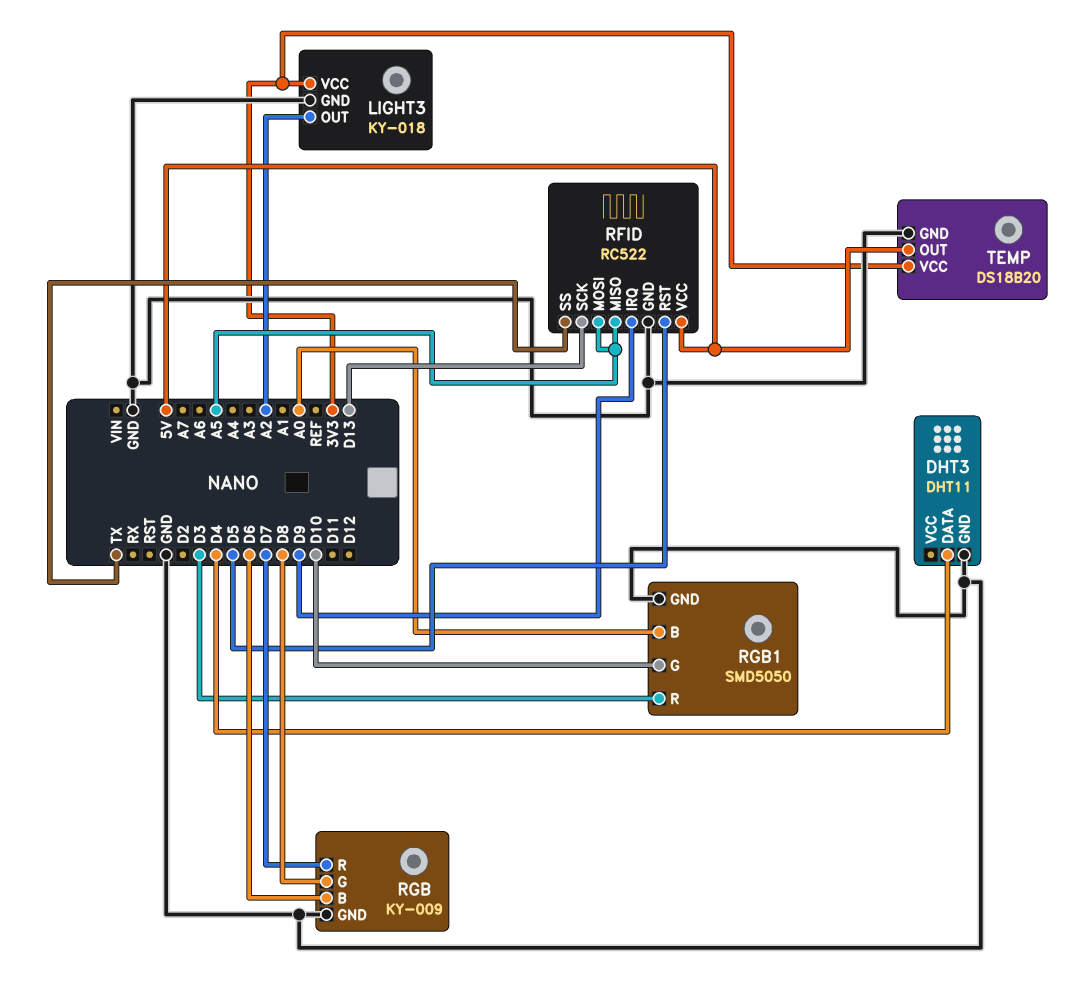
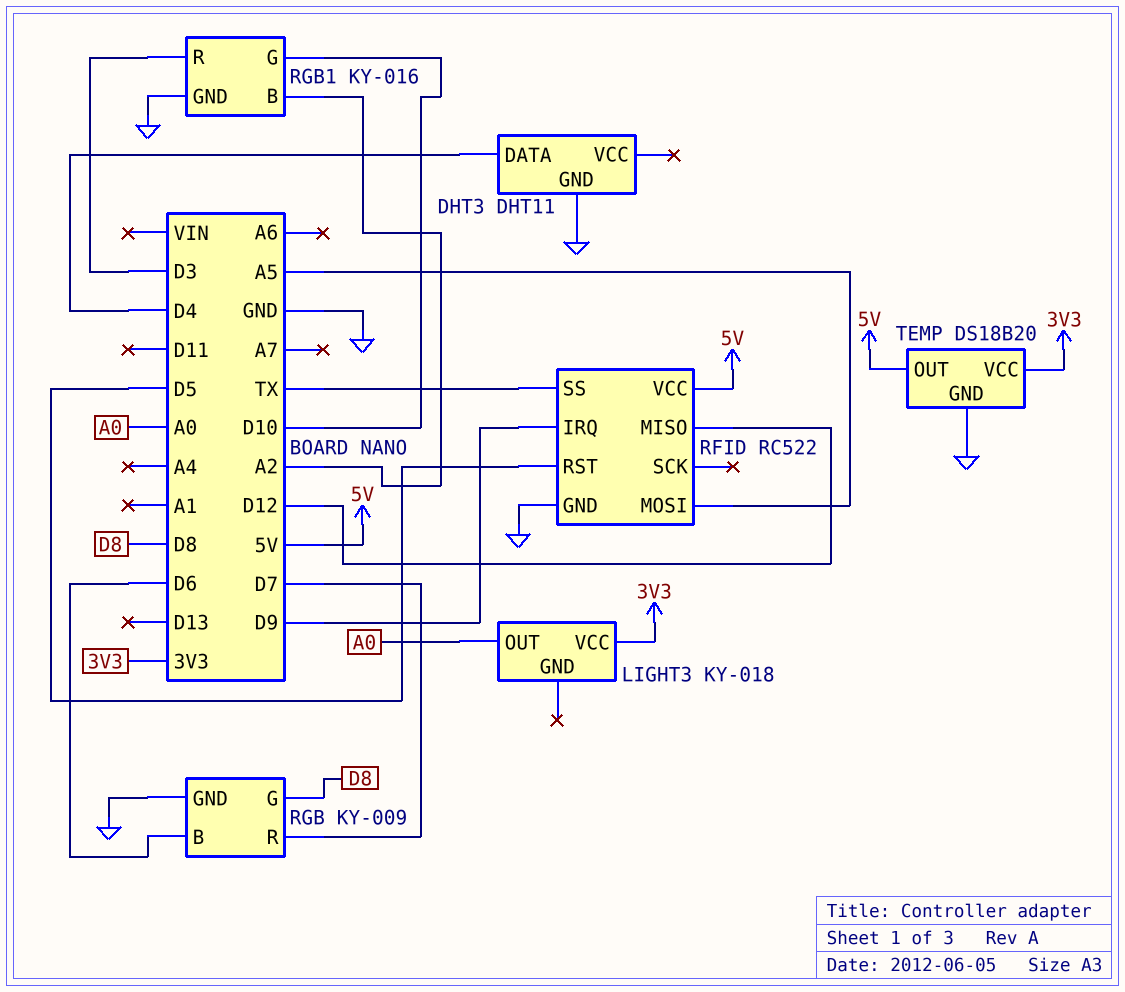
LIGHT3 pin GND: GND -> none
LIGHT3 pin OUT: A2 -> A0
RFID pin MISO: A5 -> D12
RFID pin SCK: D13 -> none
RGB1: SMD5050 -> KY-016
RGB1 pin B: A0 -> A2

